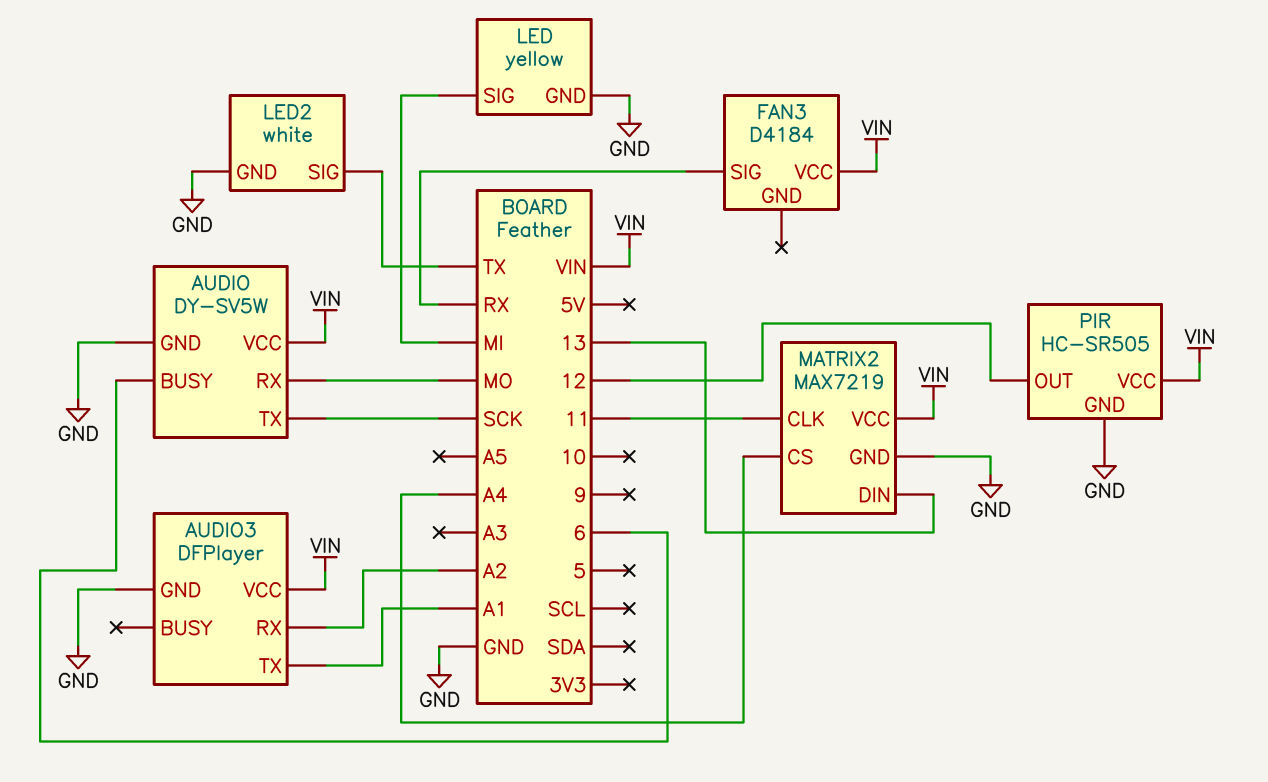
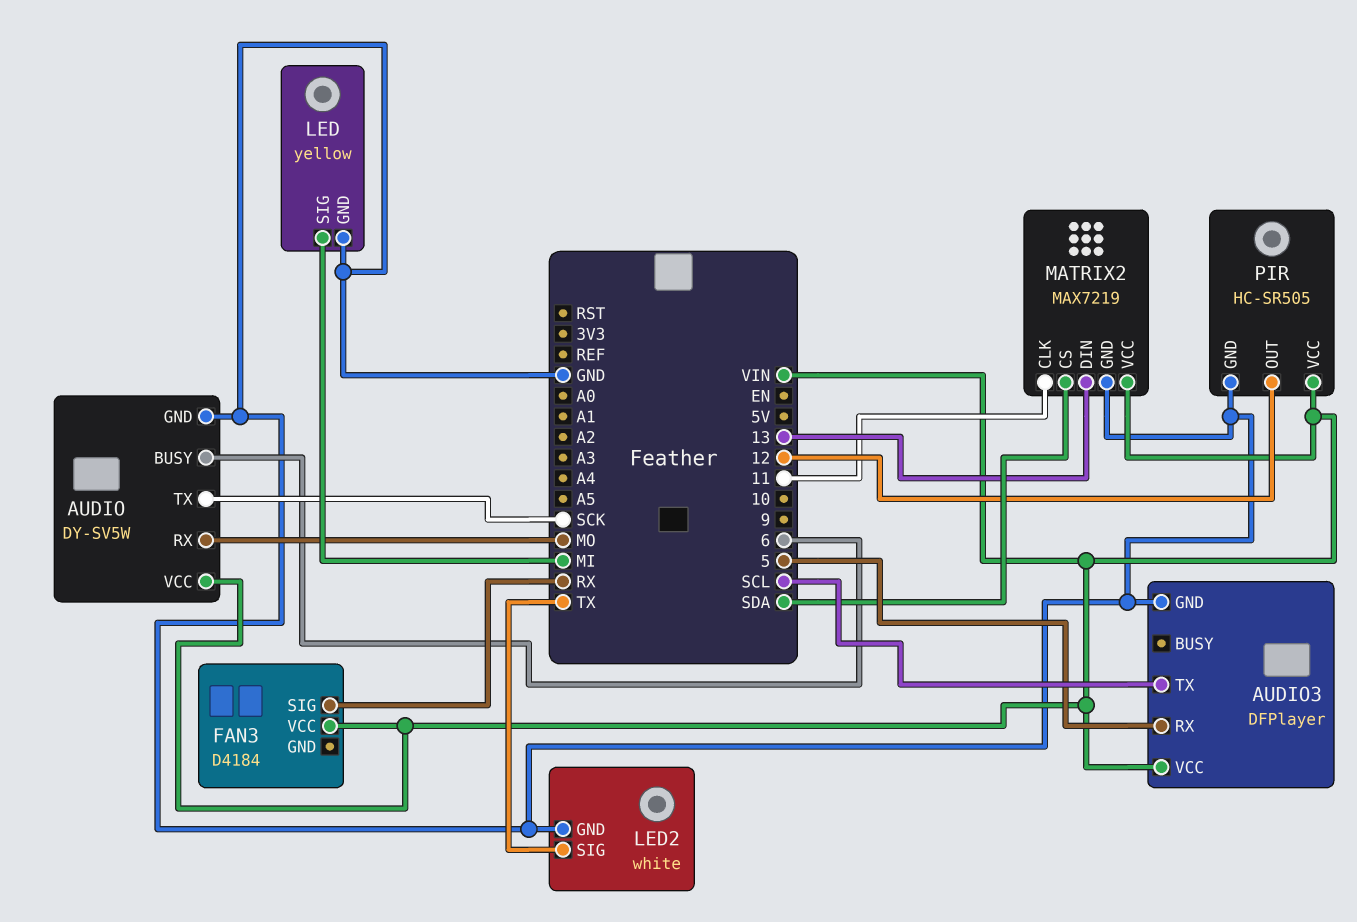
AUDIO3 pin RX: A2 -> 5
AUDIO3 pin TX: A1 -> SCL
MATRIX2 pin CS: A4 -> SDA

